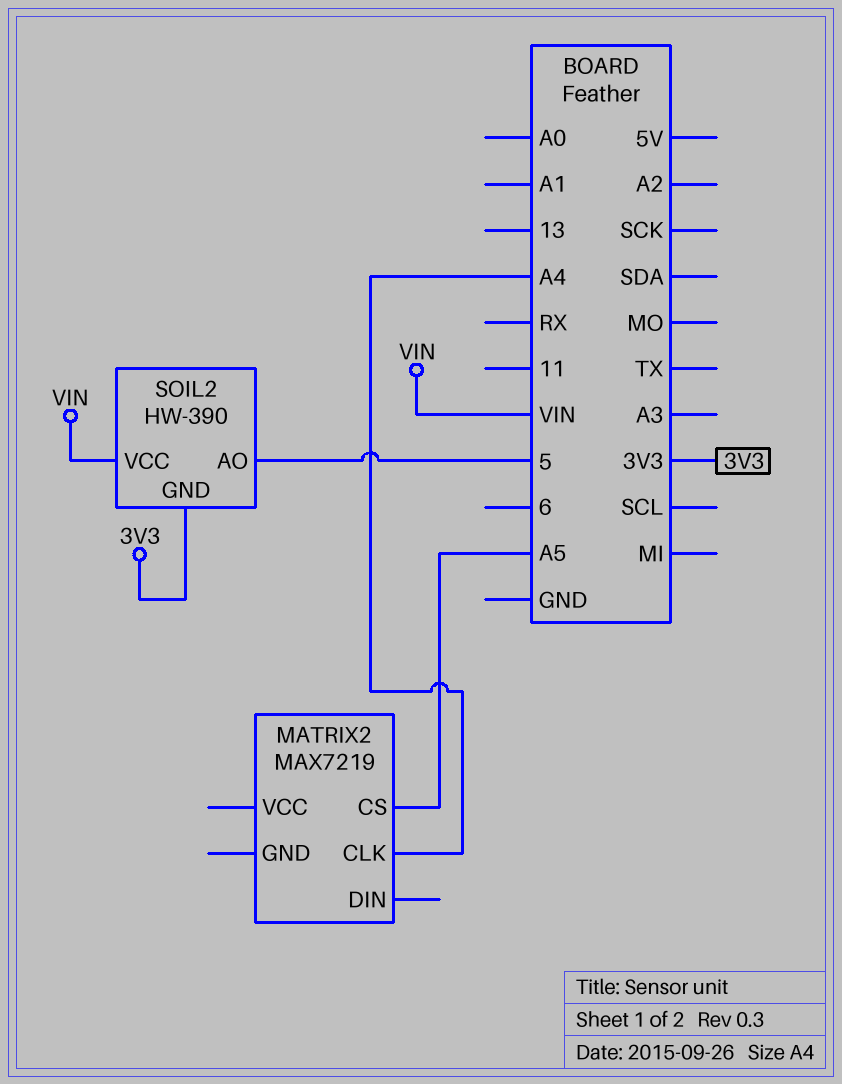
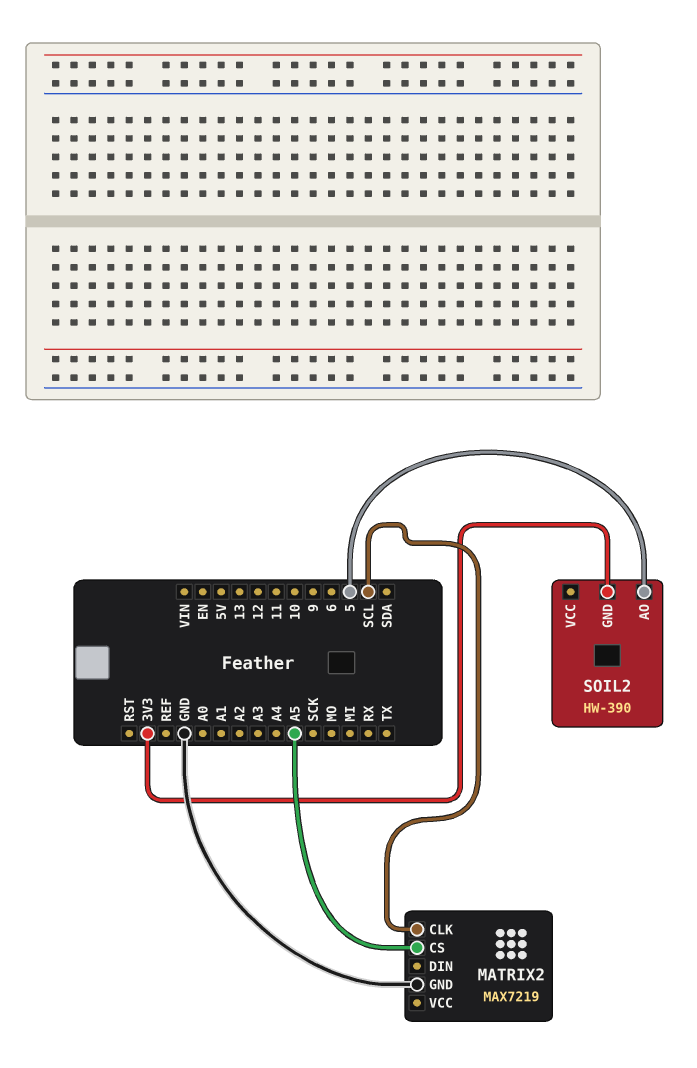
MATRIX2 pin CLK: A4 -> SCL
MATRIX2 pin GND: none -> GND
SOIL2 pin VCC: VIN -> none

